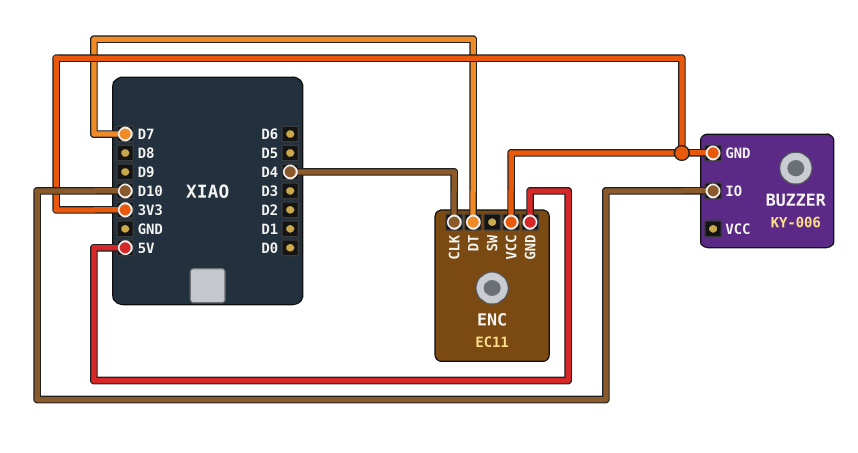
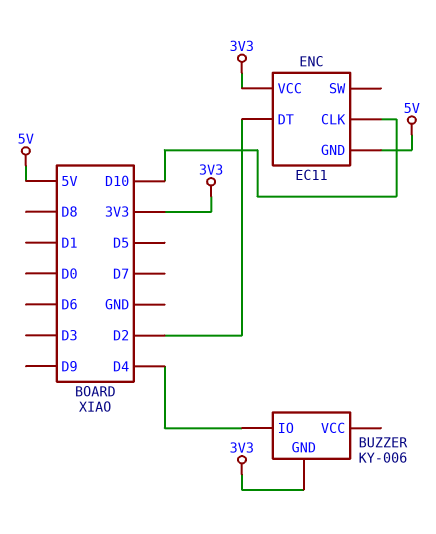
BUZZER pin IO: D10 -> D4
ENC pin CLK: D4 -> D10
ENC pin DT: D7 -> D2

